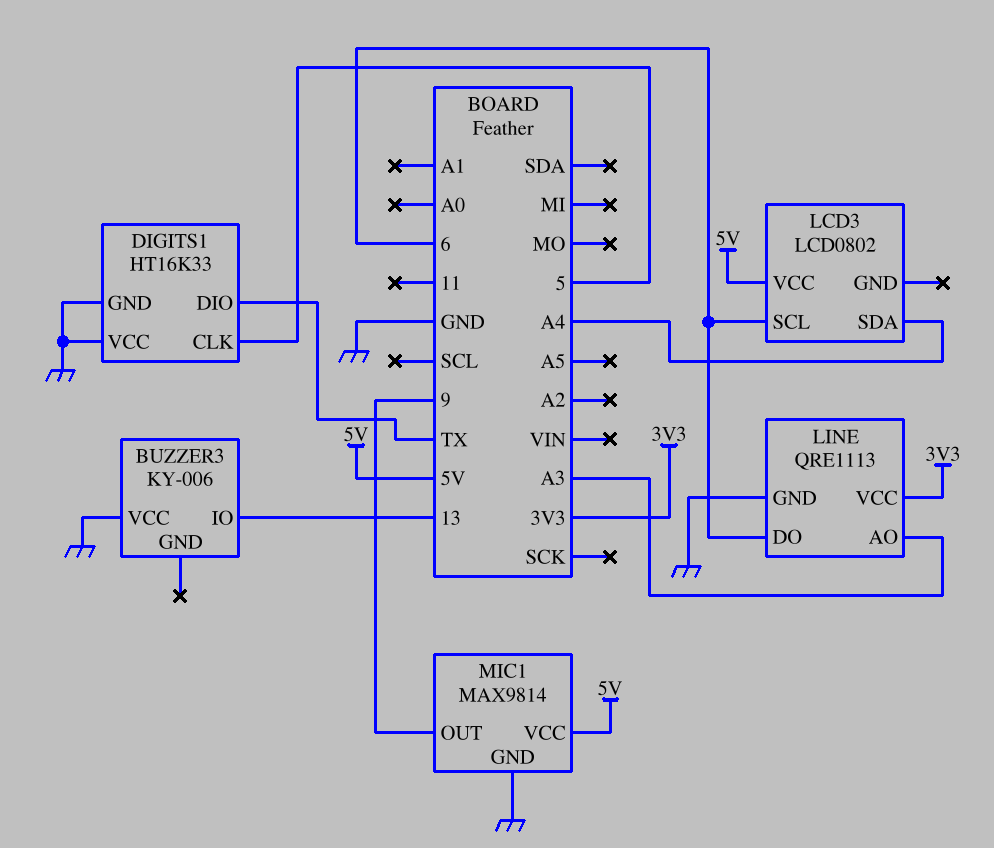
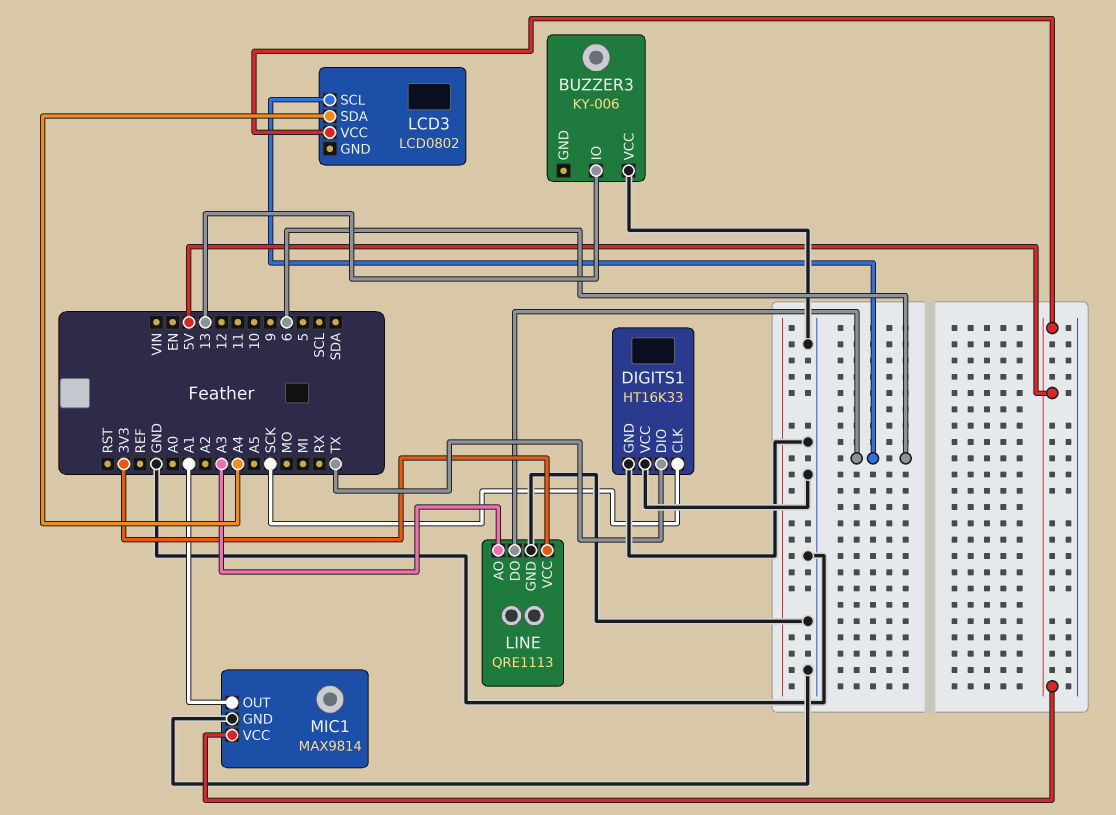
DIGITS1 pin CLK: 5 -> SCK
MIC1 pin OUT: 9 -> A1

